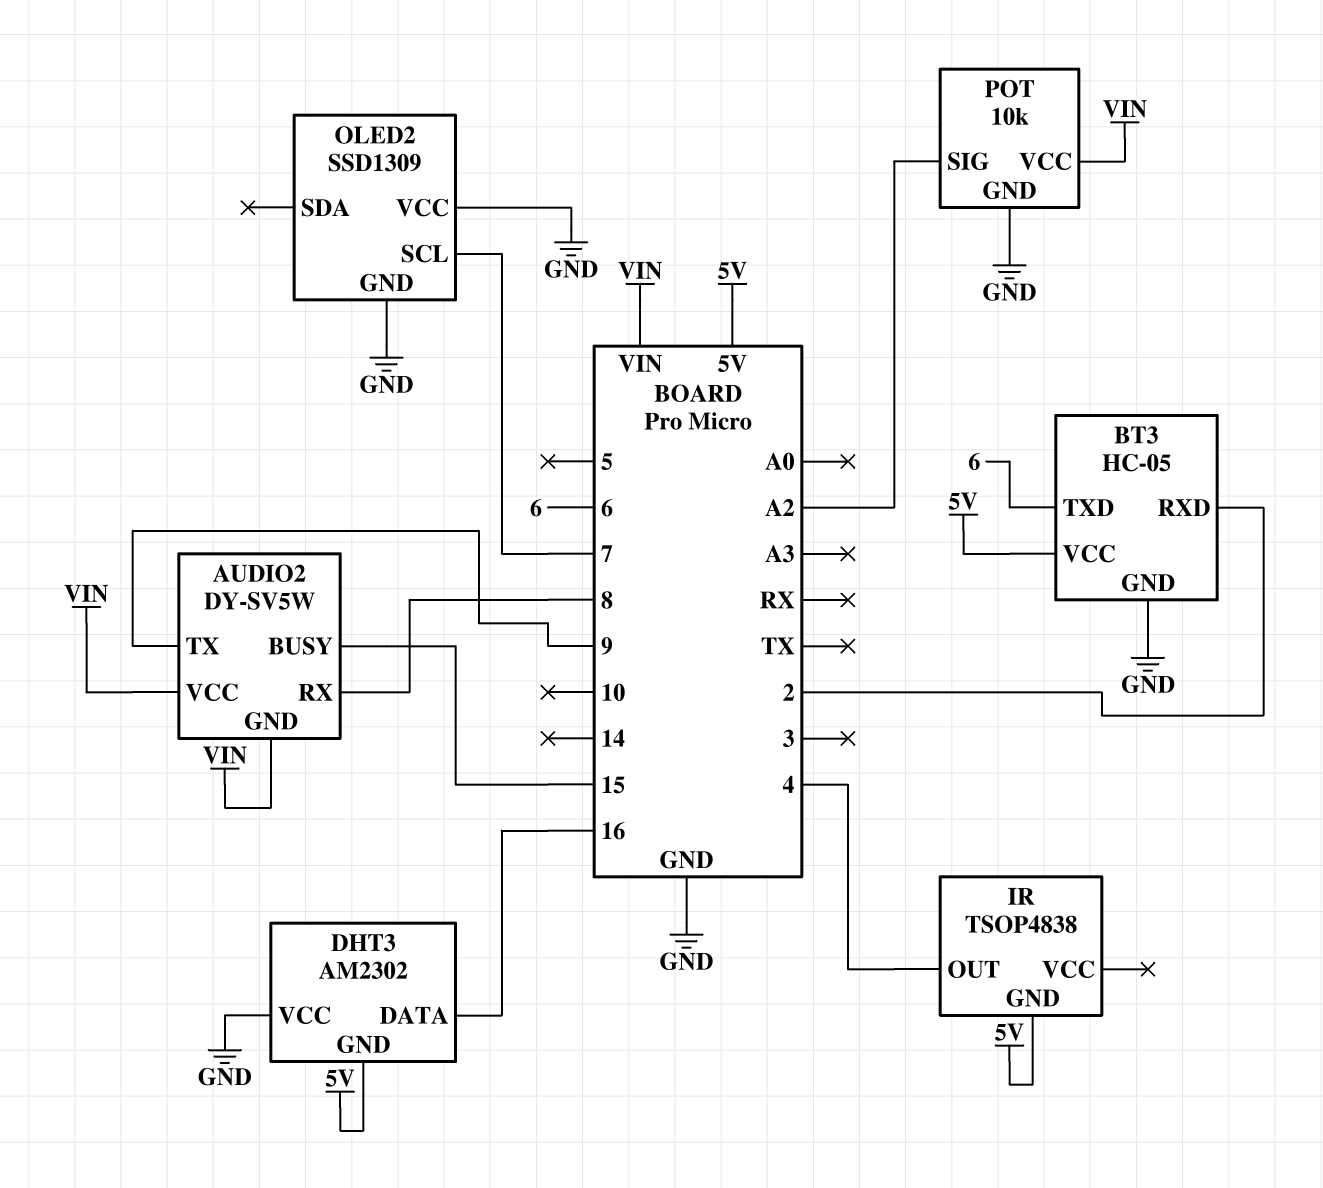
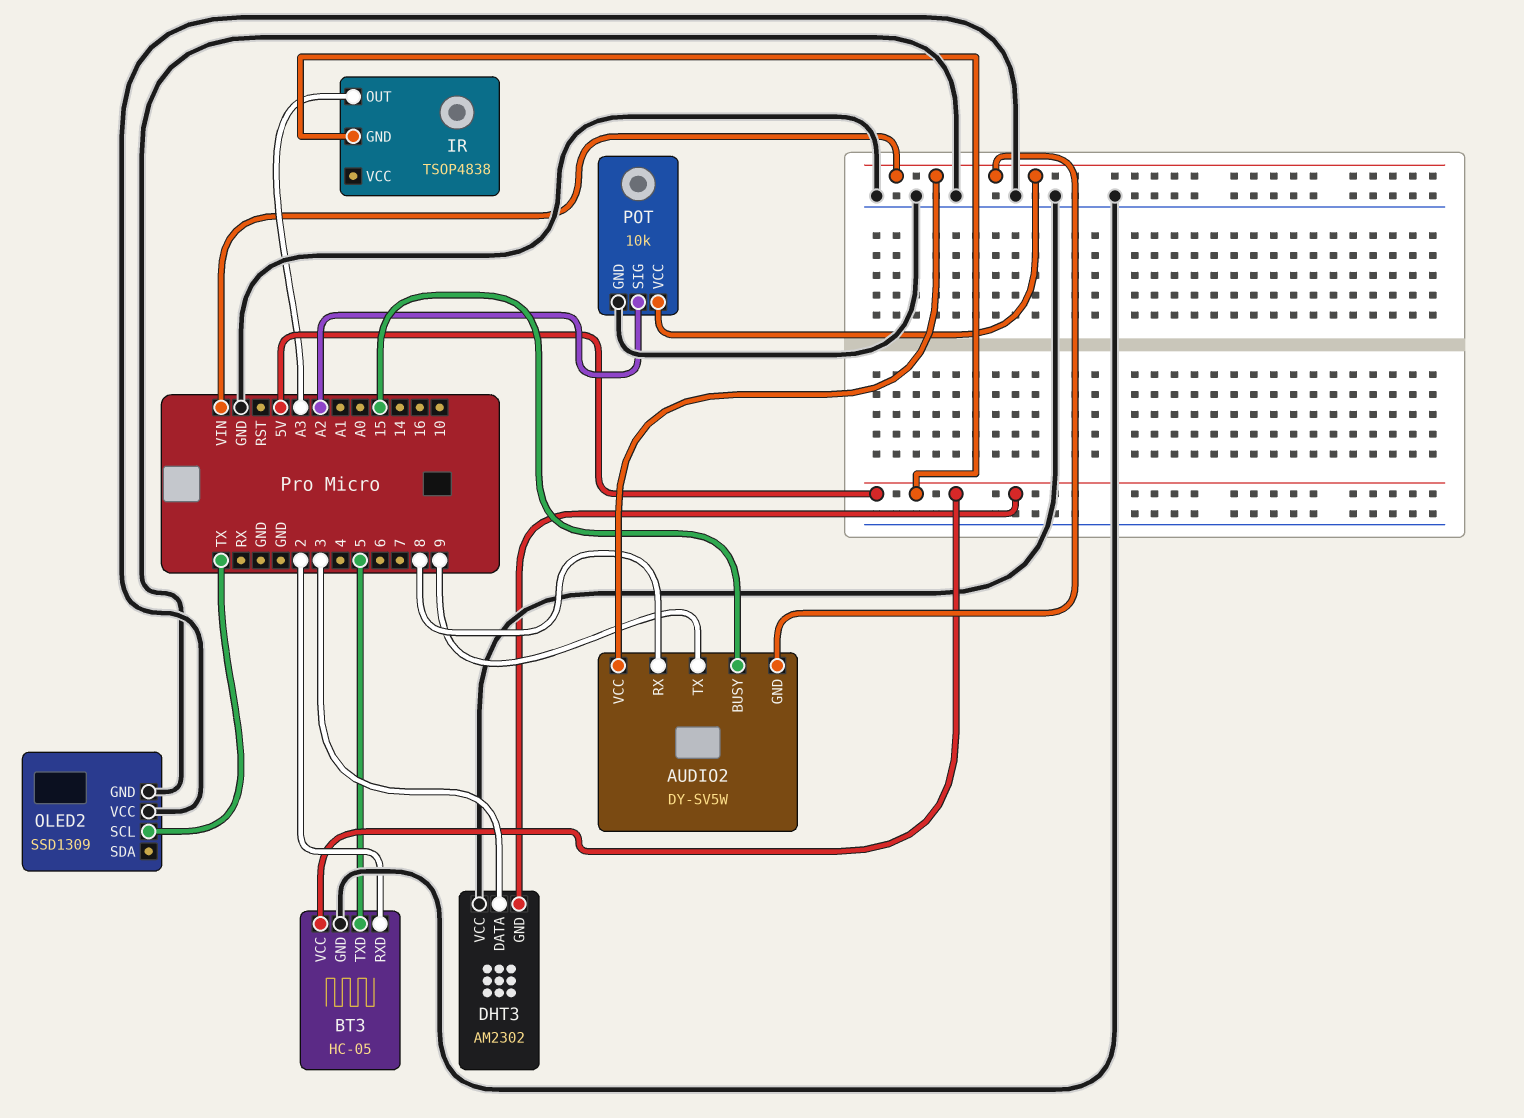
BT3 pin TXD: 6 -> 5
DHT3 pin DATA: 16 -> 3
IR pin OUT: 4 -> A3
OLED2 pin SCL: 7 -> TX

